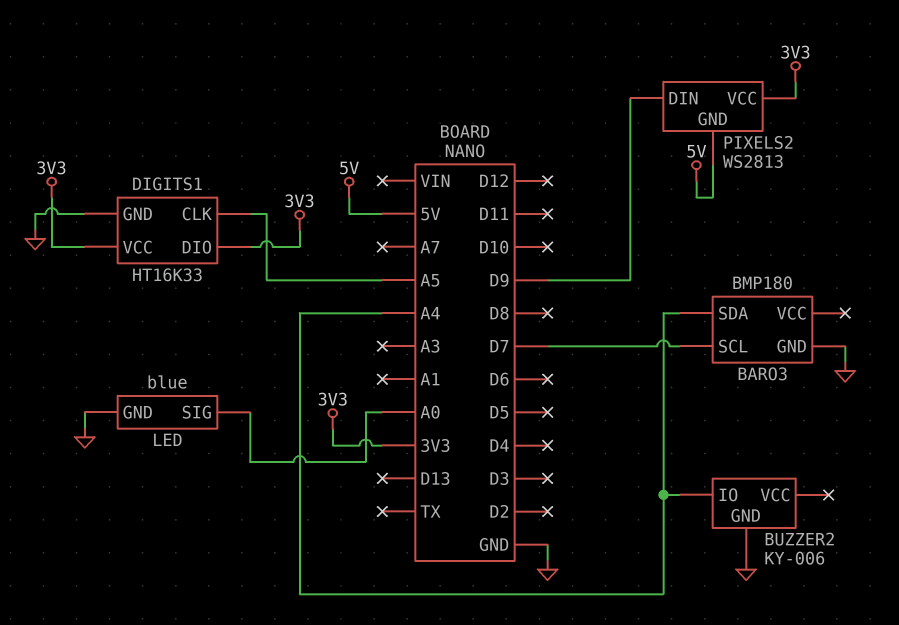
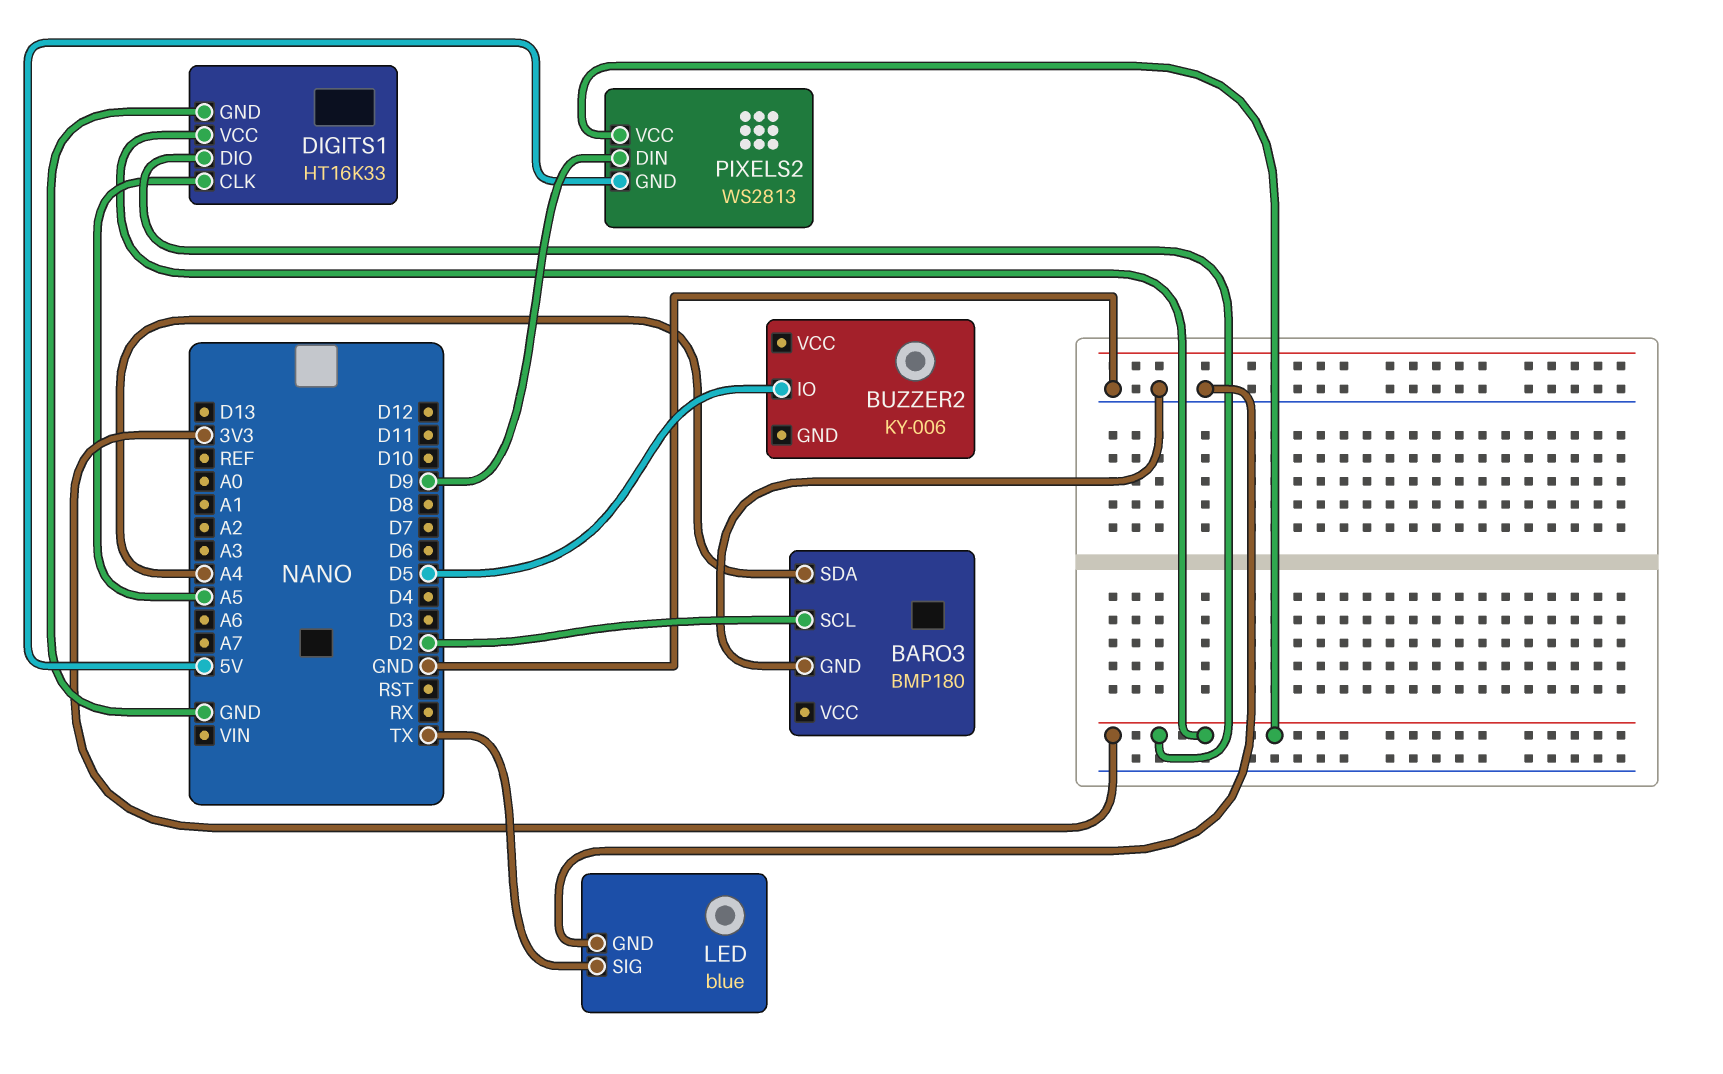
BARO3 pin SCL: D7 -> D2
BUZZER2 pin GND: GND -> none
BUZZER2 pin IO: A4 -> D5
LED pin SIG: A0 -> TX

